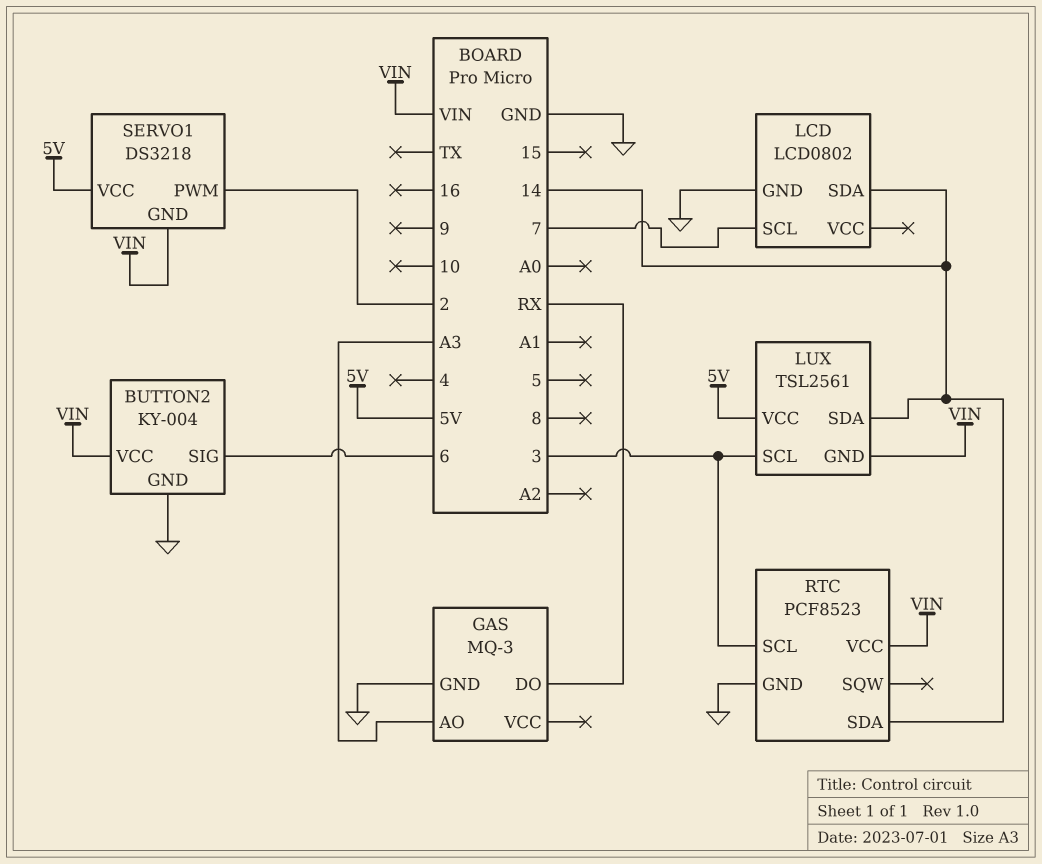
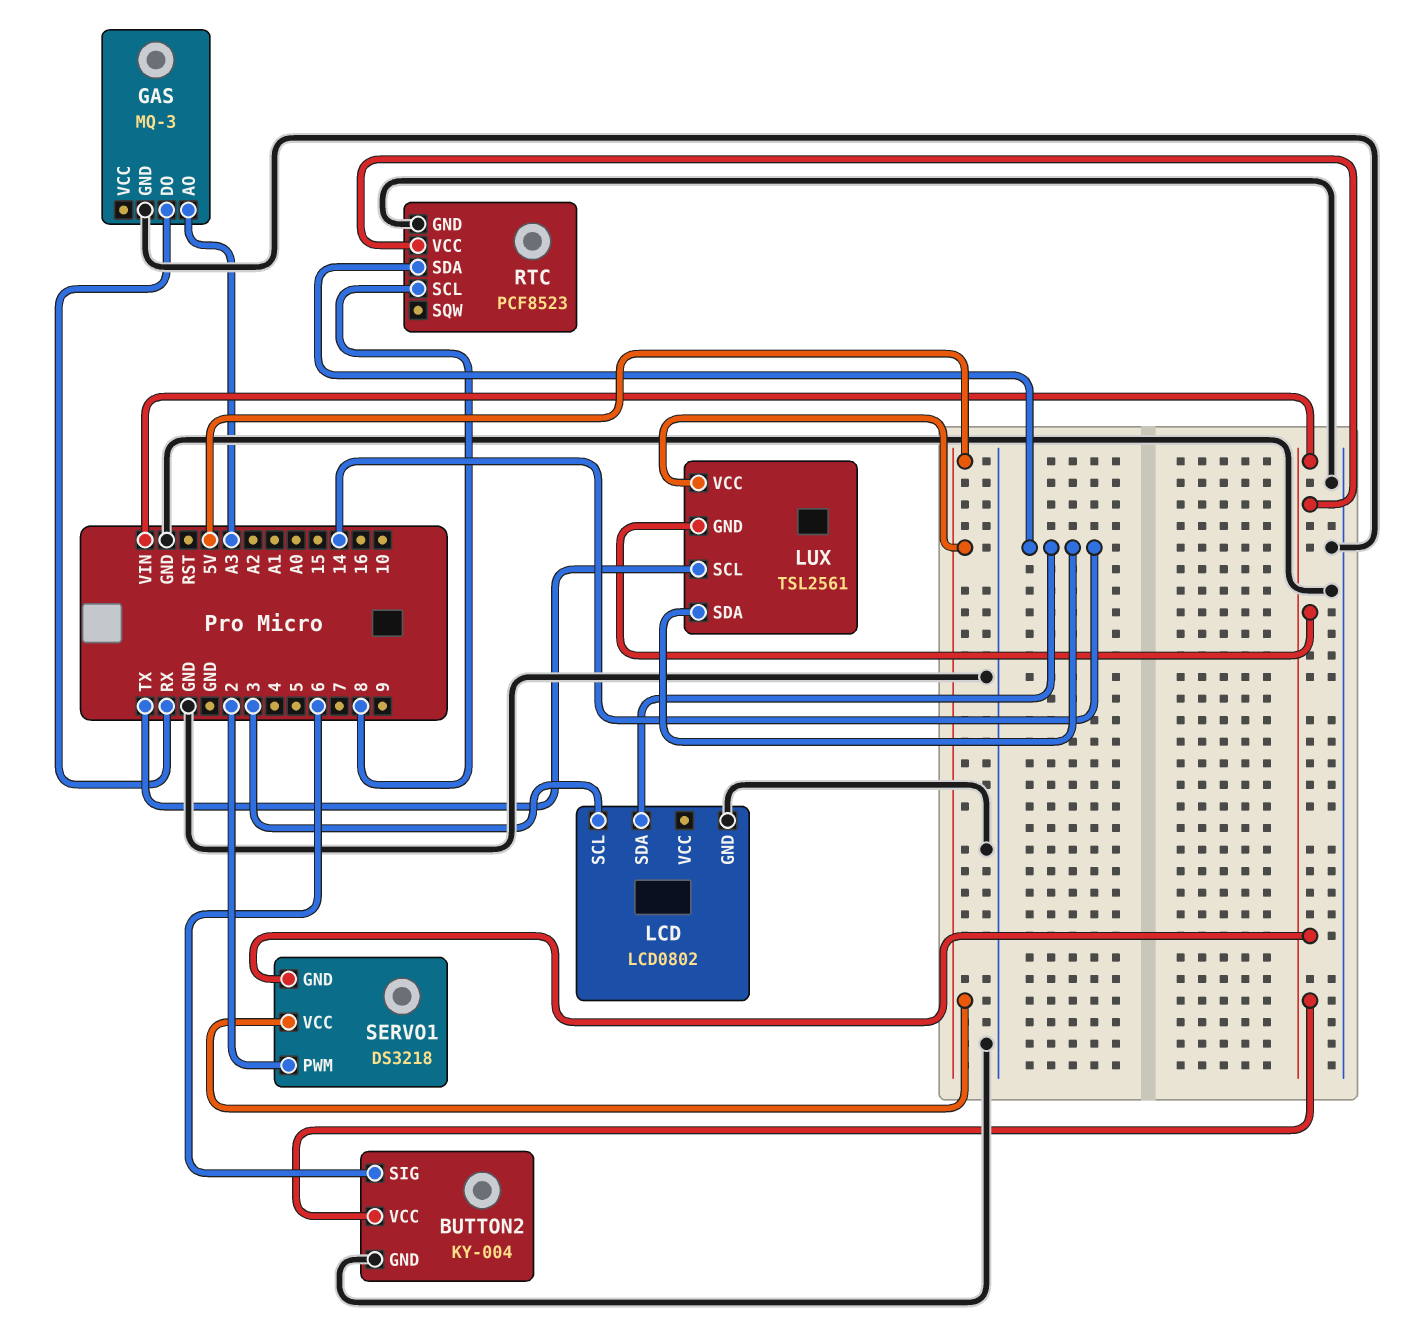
LCD pin SCL: 7 -> 3
LUX pin SCL: 3 -> TX
RTC pin SCL: 3 -> 8

